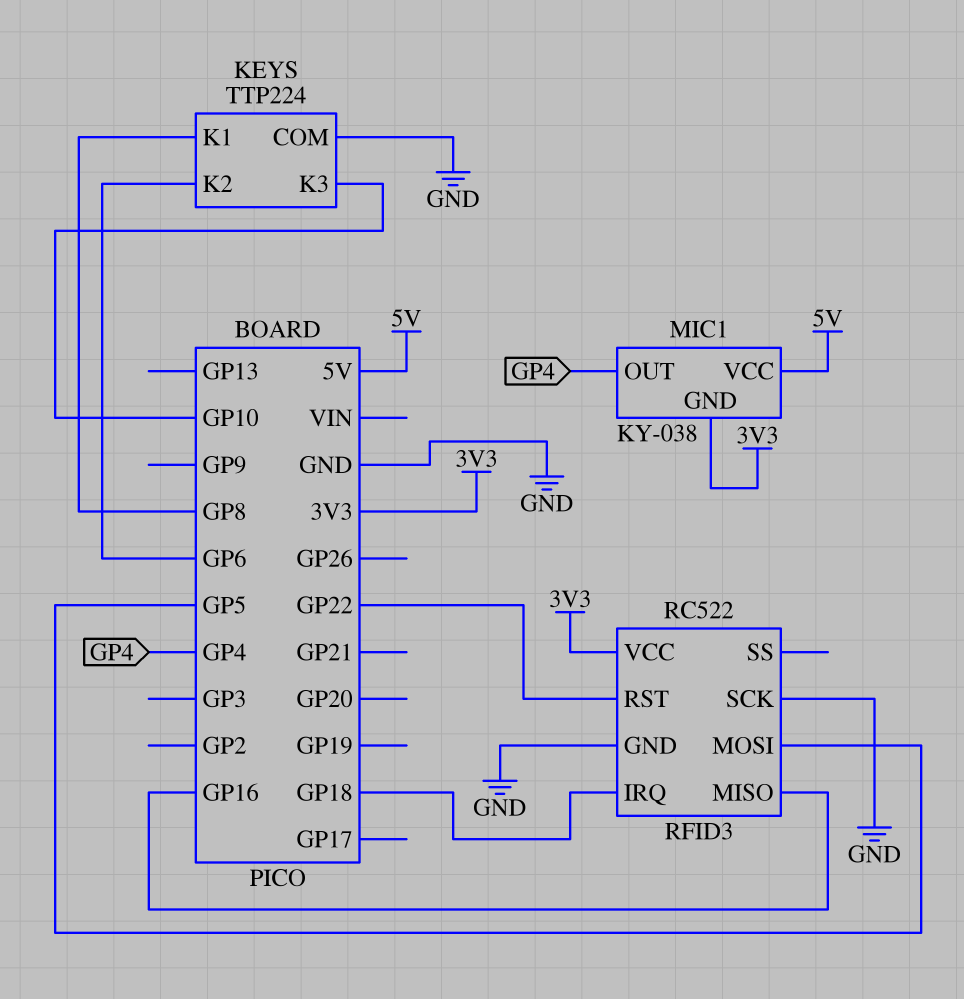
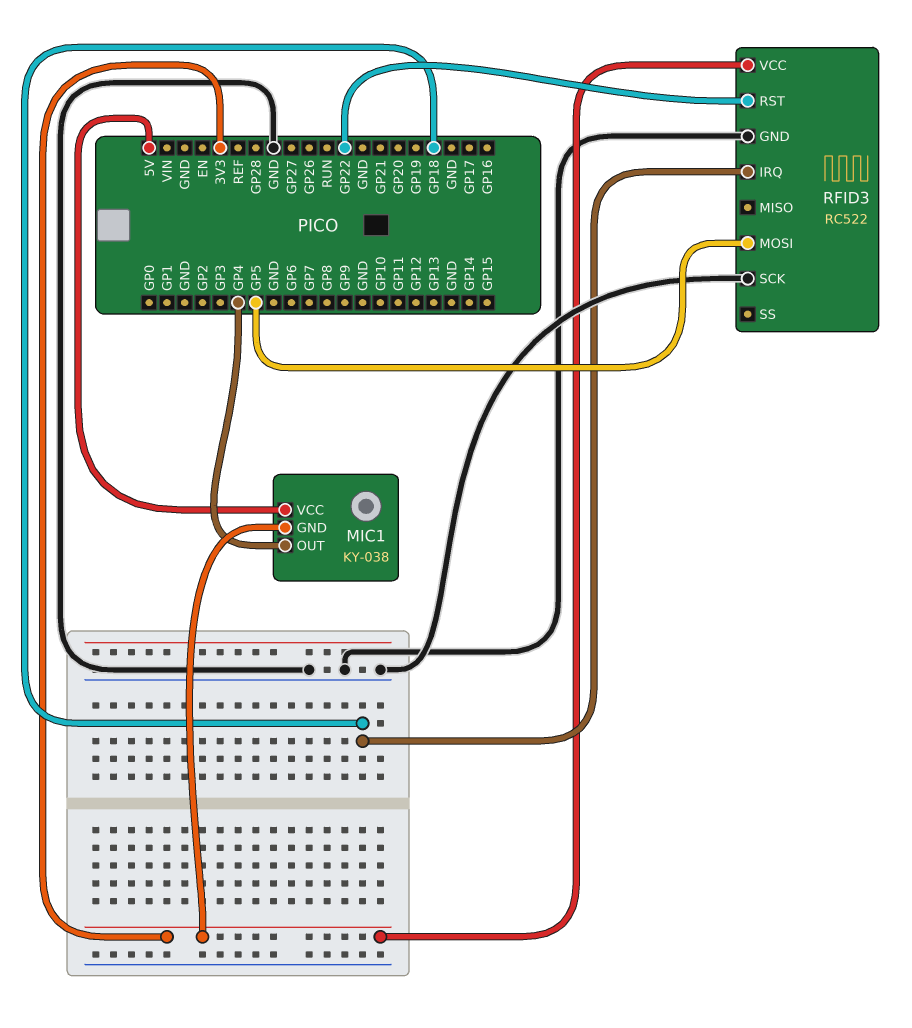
KEYS: TTP224 -> none
KEYS pin COM: GND -> none
KEYS pin K1: GP8 -> none
KEYS pin K2: GP6 -> none
KEYS pin K3: GP10 -> none
RFID3 pin MISO: GP16 -> none

